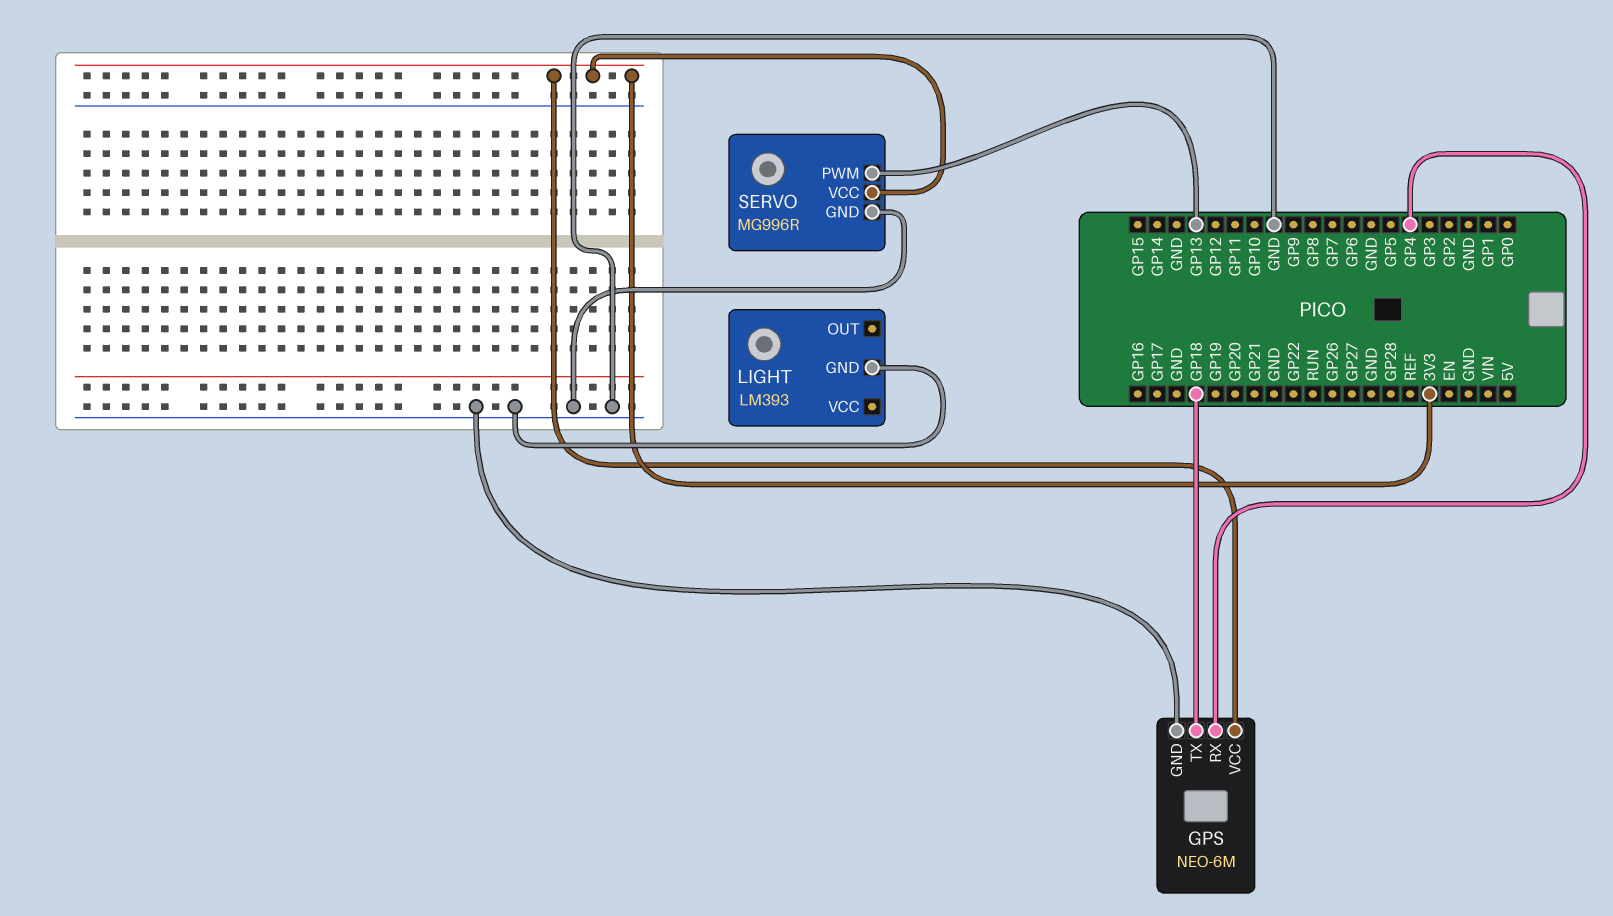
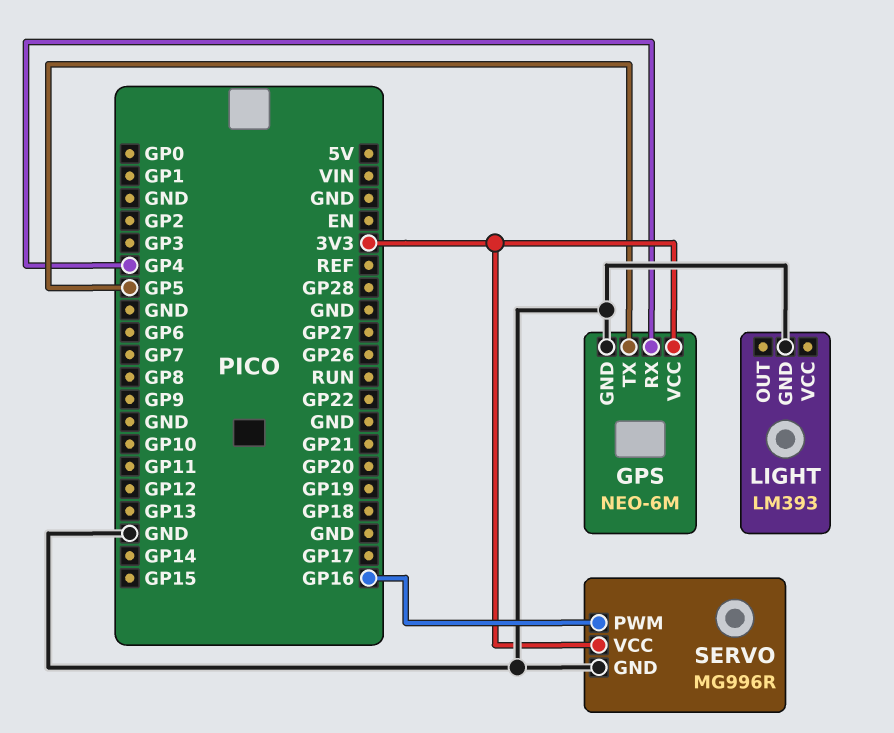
GPS pin TX: GP18 -> GP5
SERVO pin PWM: GP13 -> GP16

